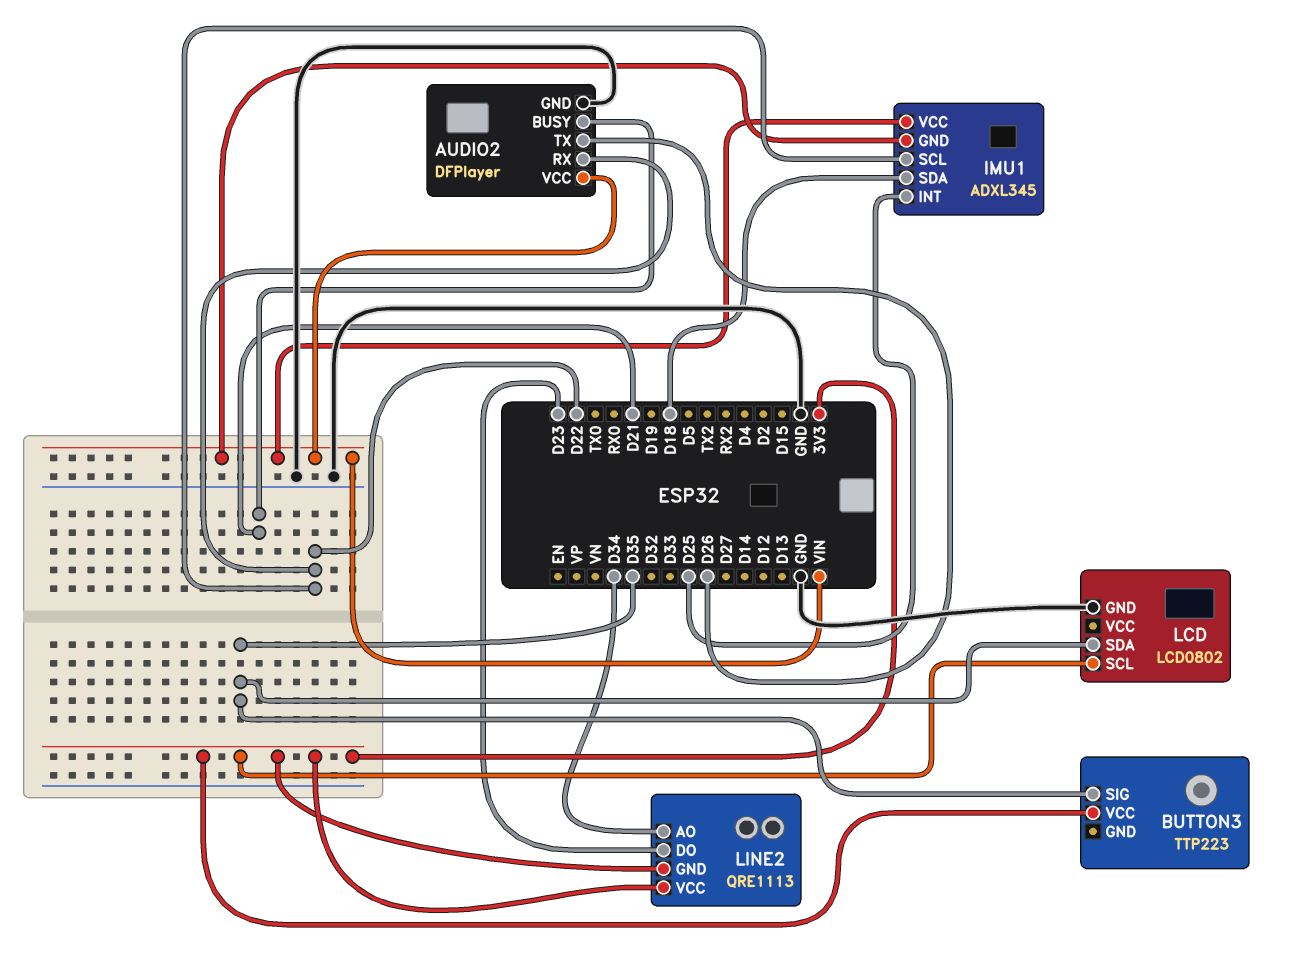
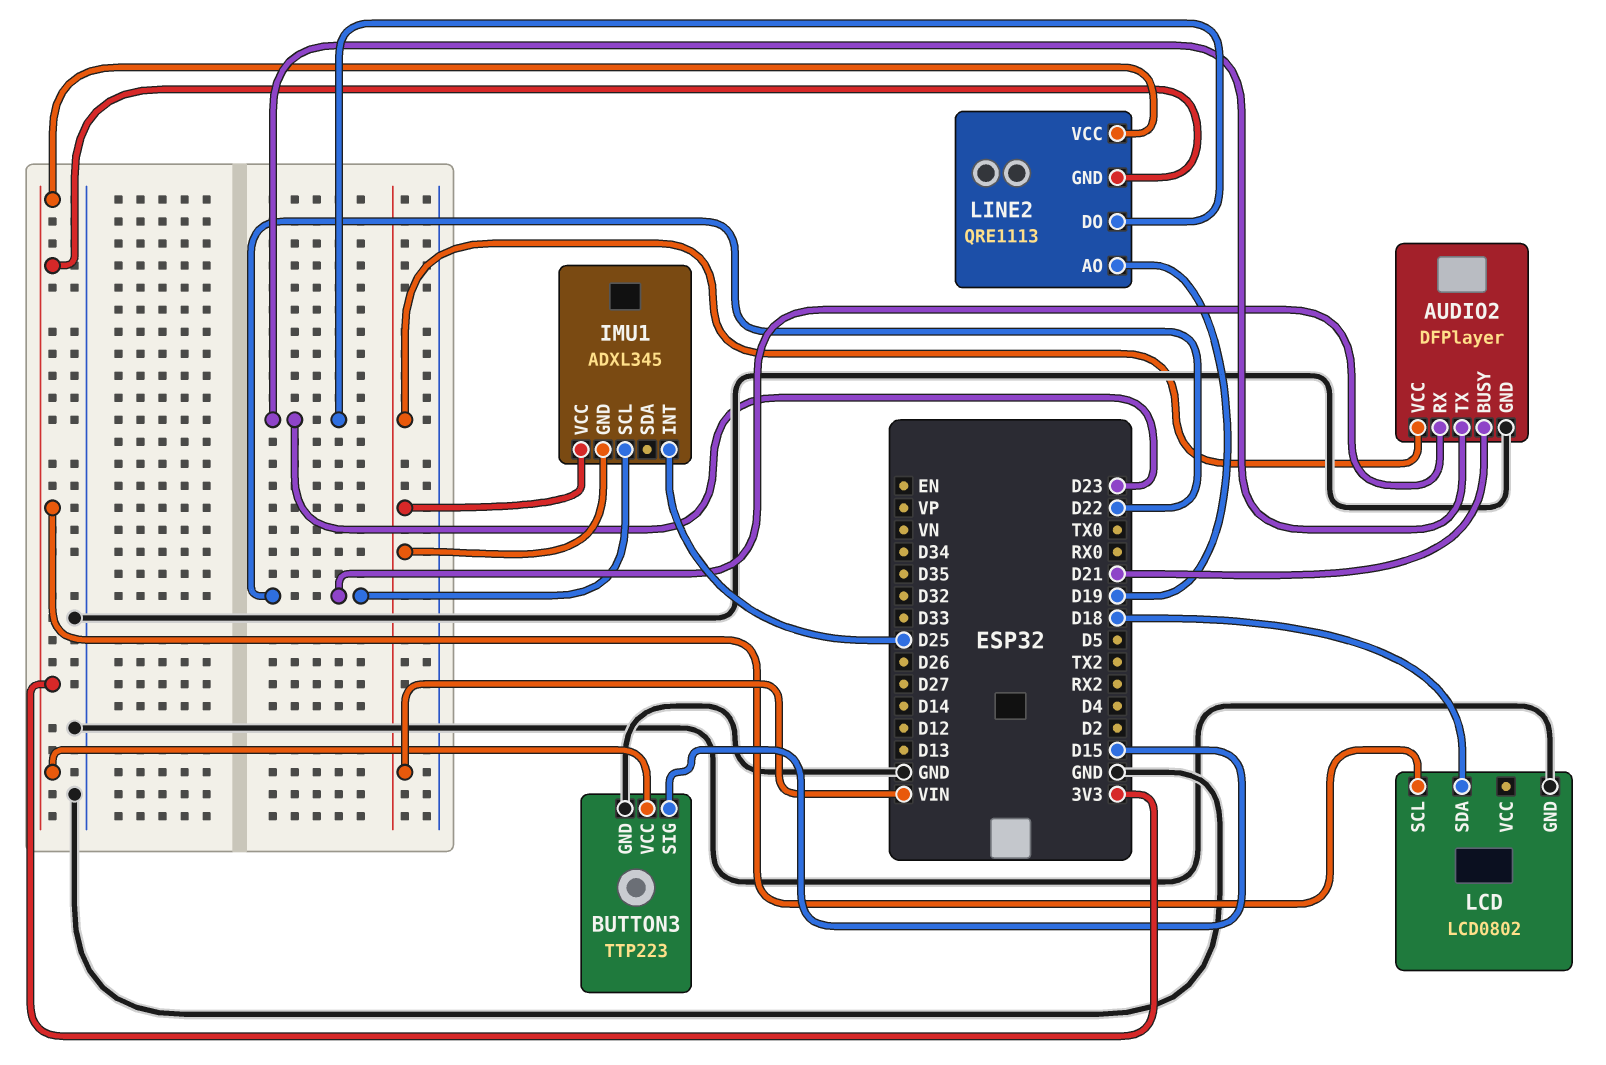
AUDIO2 pin TX: D26 -> D23
BUTTON3 pin GND: none -> GND
BUTTON3 pin SIG: D35 -> D15
IMU1 pin SDA: D18 -> none
LCD pin SDA: D35 -> D18
LINE2 pin AO: D34 -> D19

